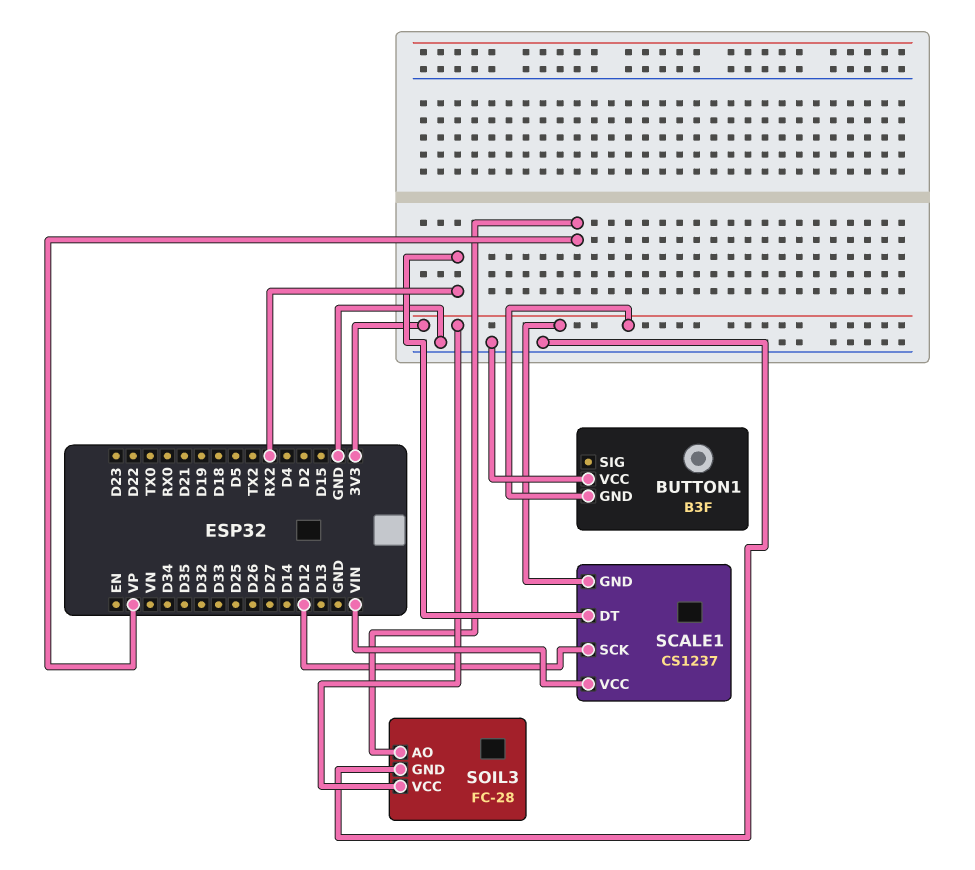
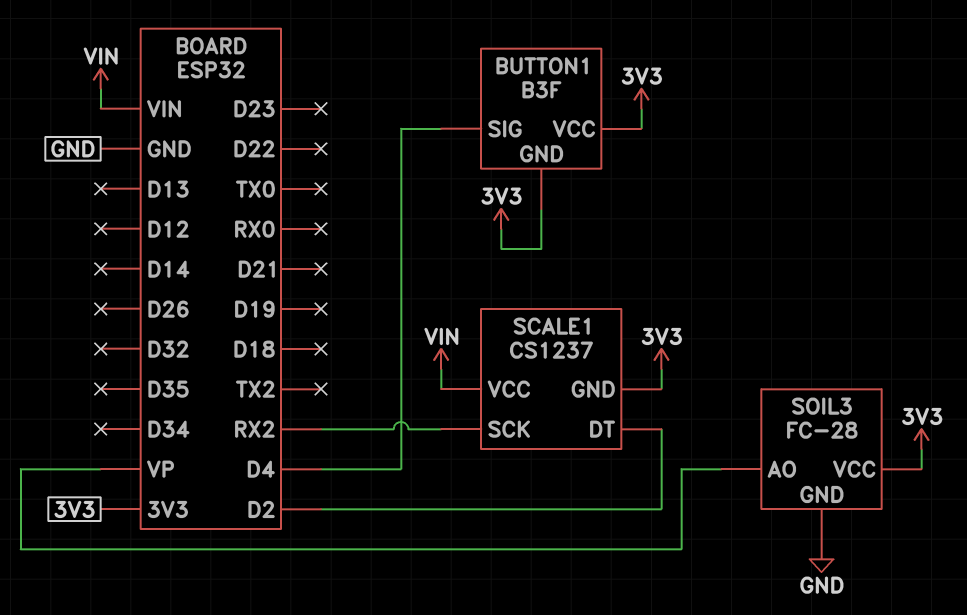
BUTTON1 pin SIG: none -> D4
BUTTON1 pin VCC: GND -> 3V3
SCALE1 pin DT: RX2 -> D2
SCALE1 pin SCK: D12 -> RX2

